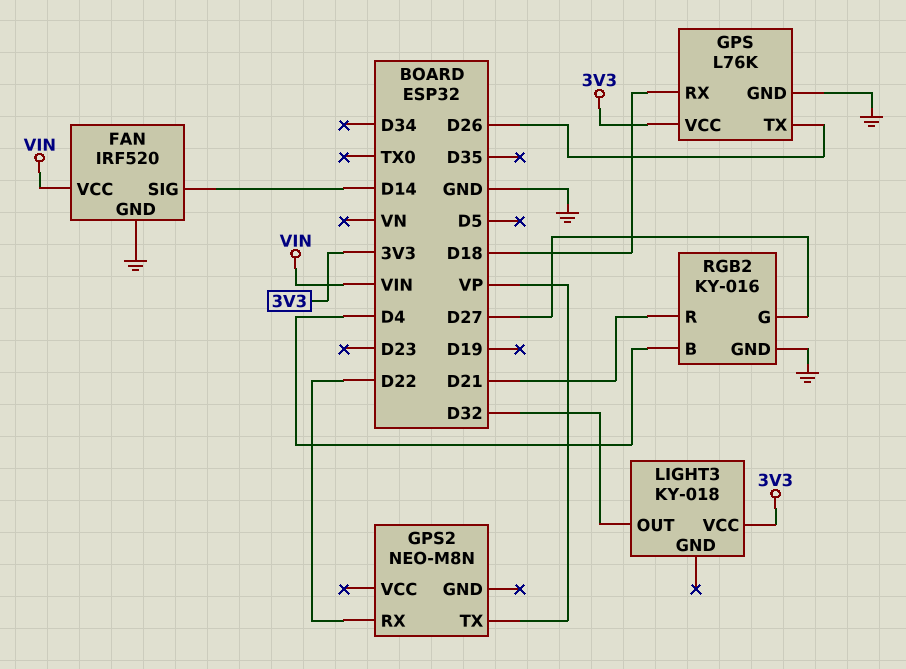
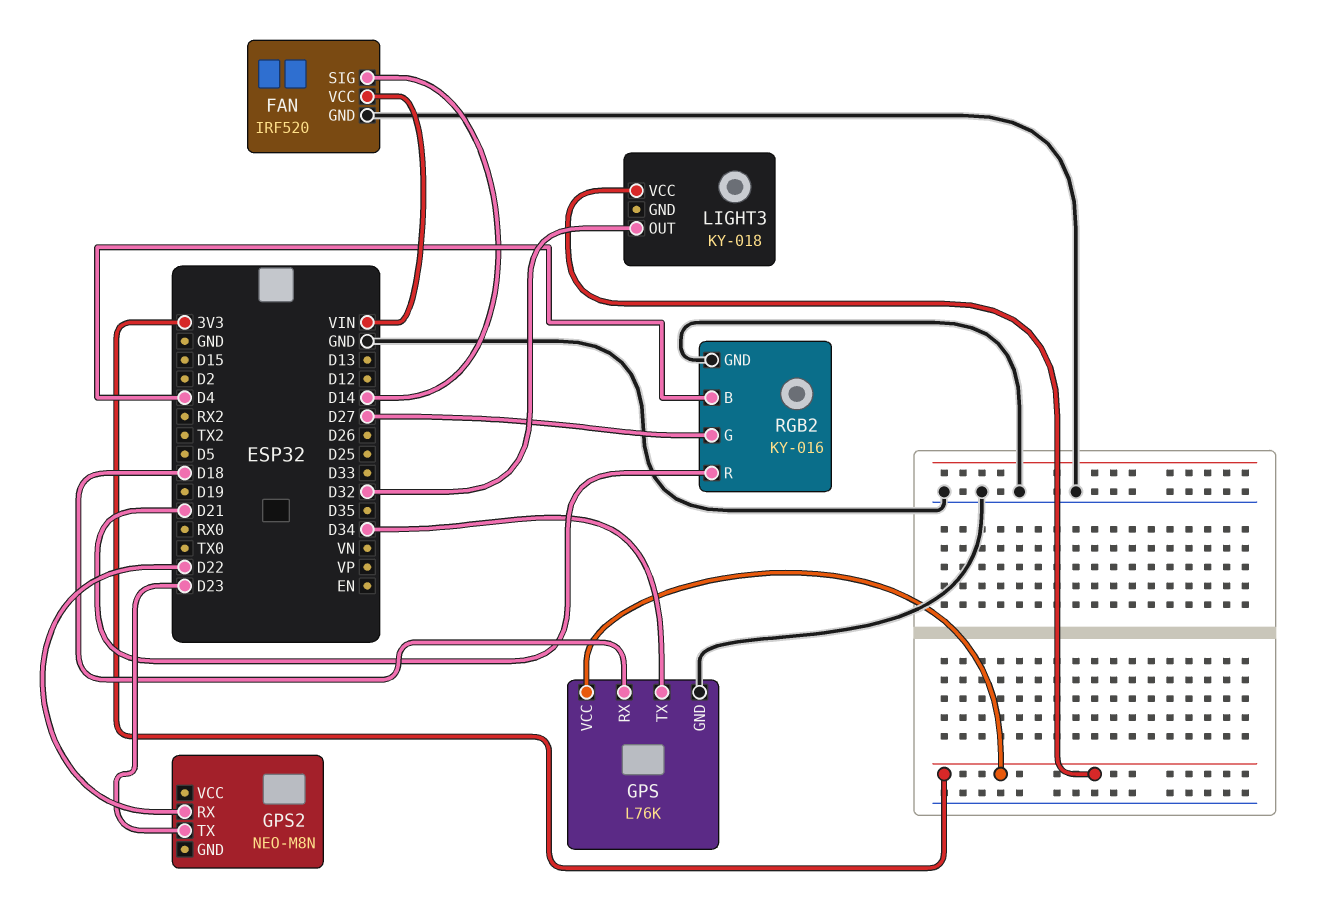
GPS pin TX: D26 -> D34
GPS2 pin TX: VP -> D23

